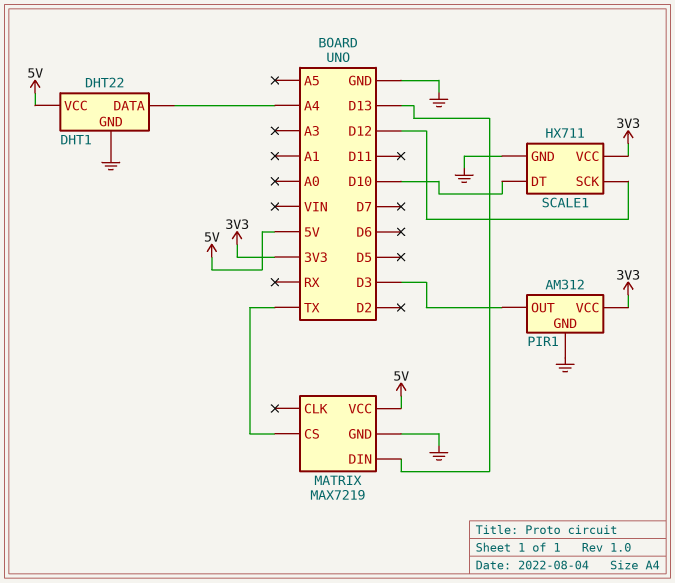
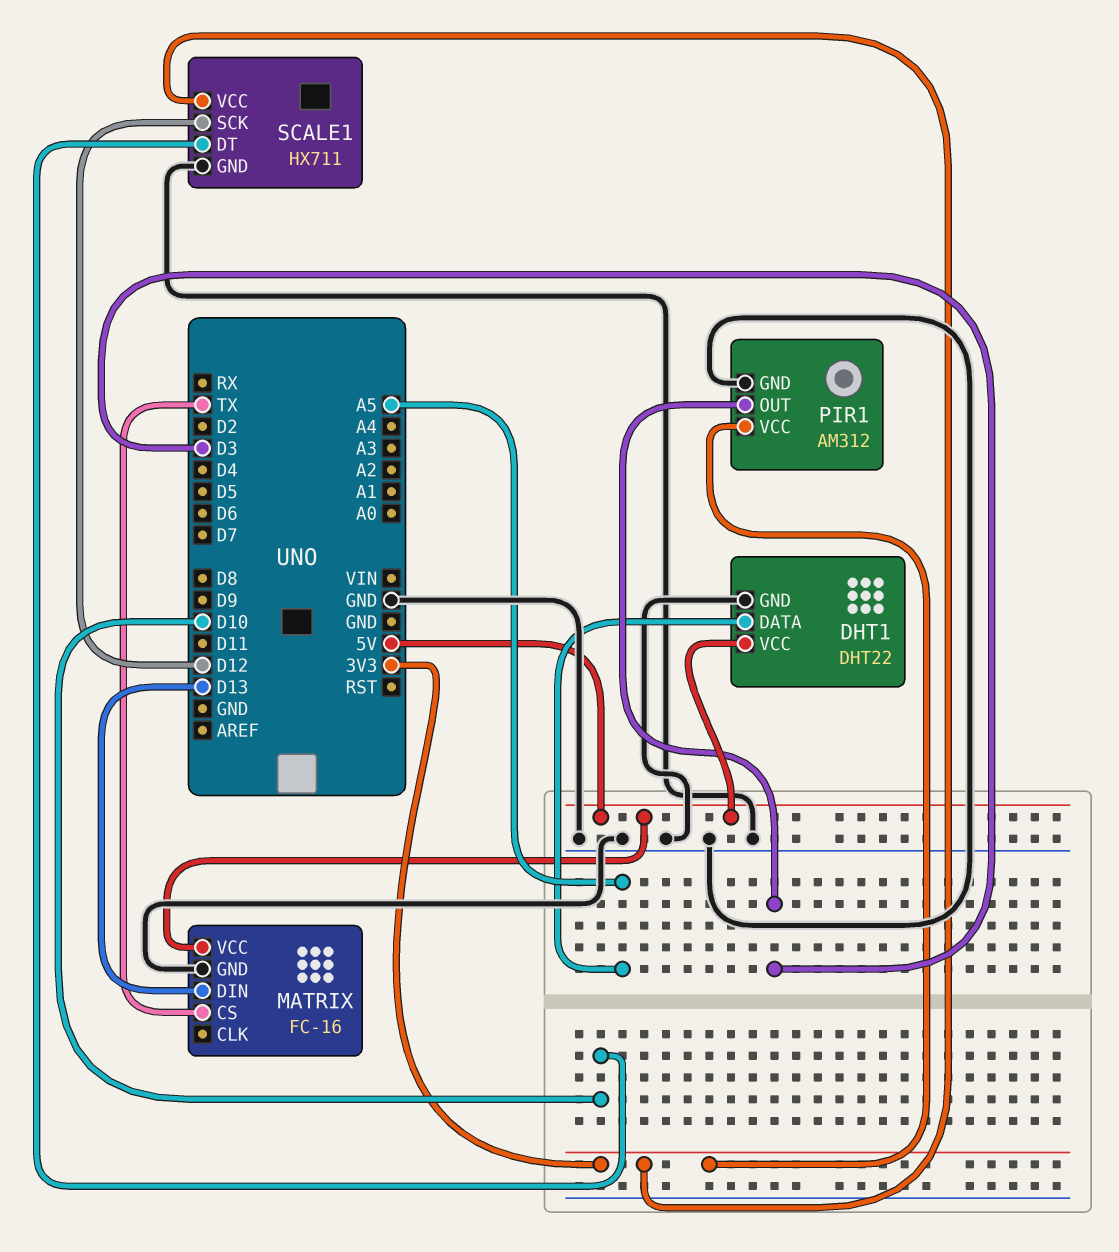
DHT1 pin DATA: A4 -> A5
MATRIX: MAX7219 -> FC-16

